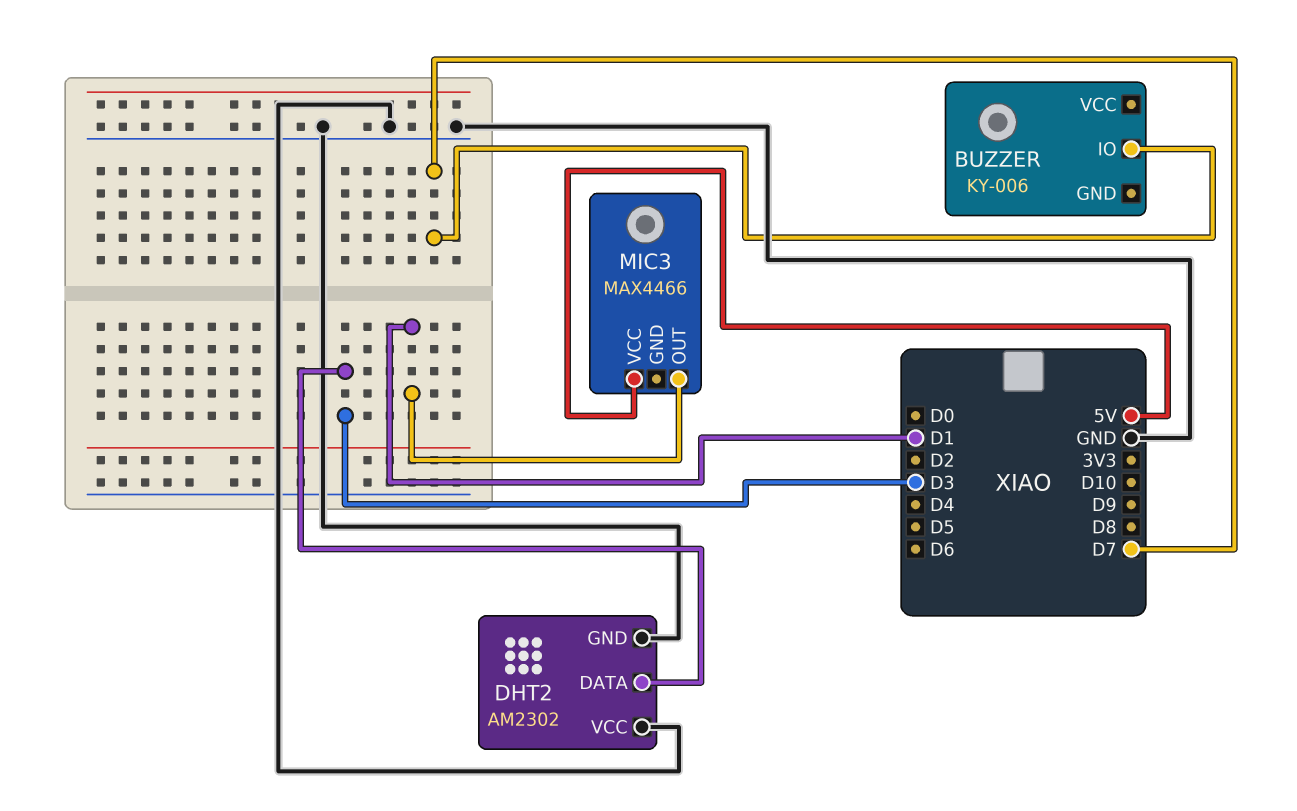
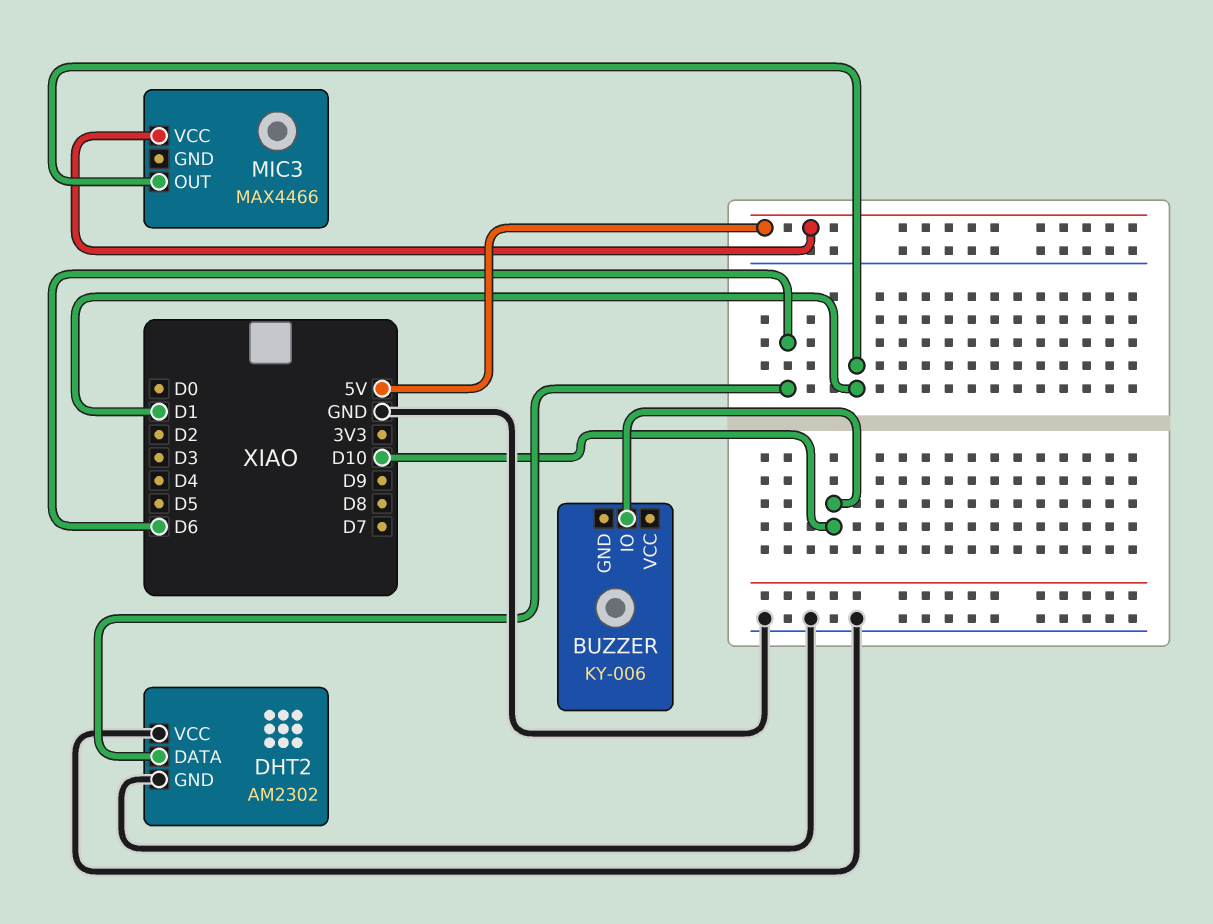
BUZZER pin IO: D7 -> D10
DHT2 pin DATA: D3 -> D6

